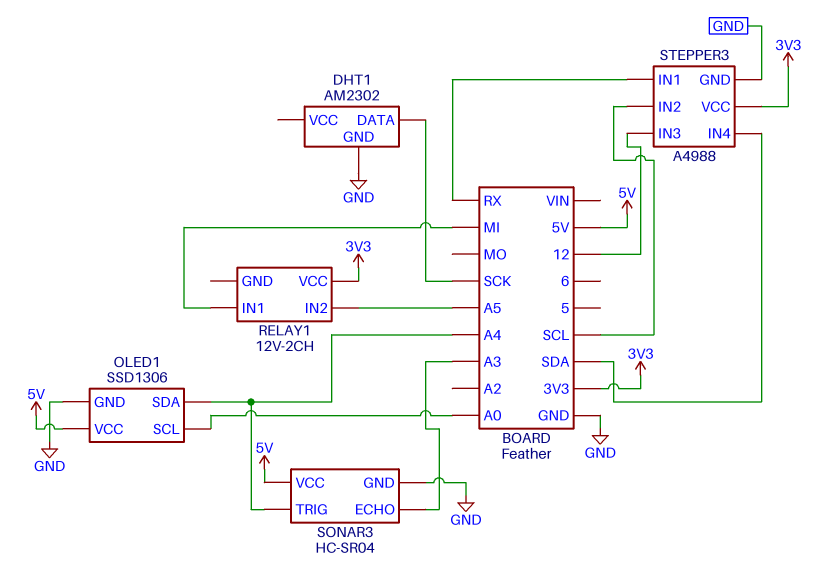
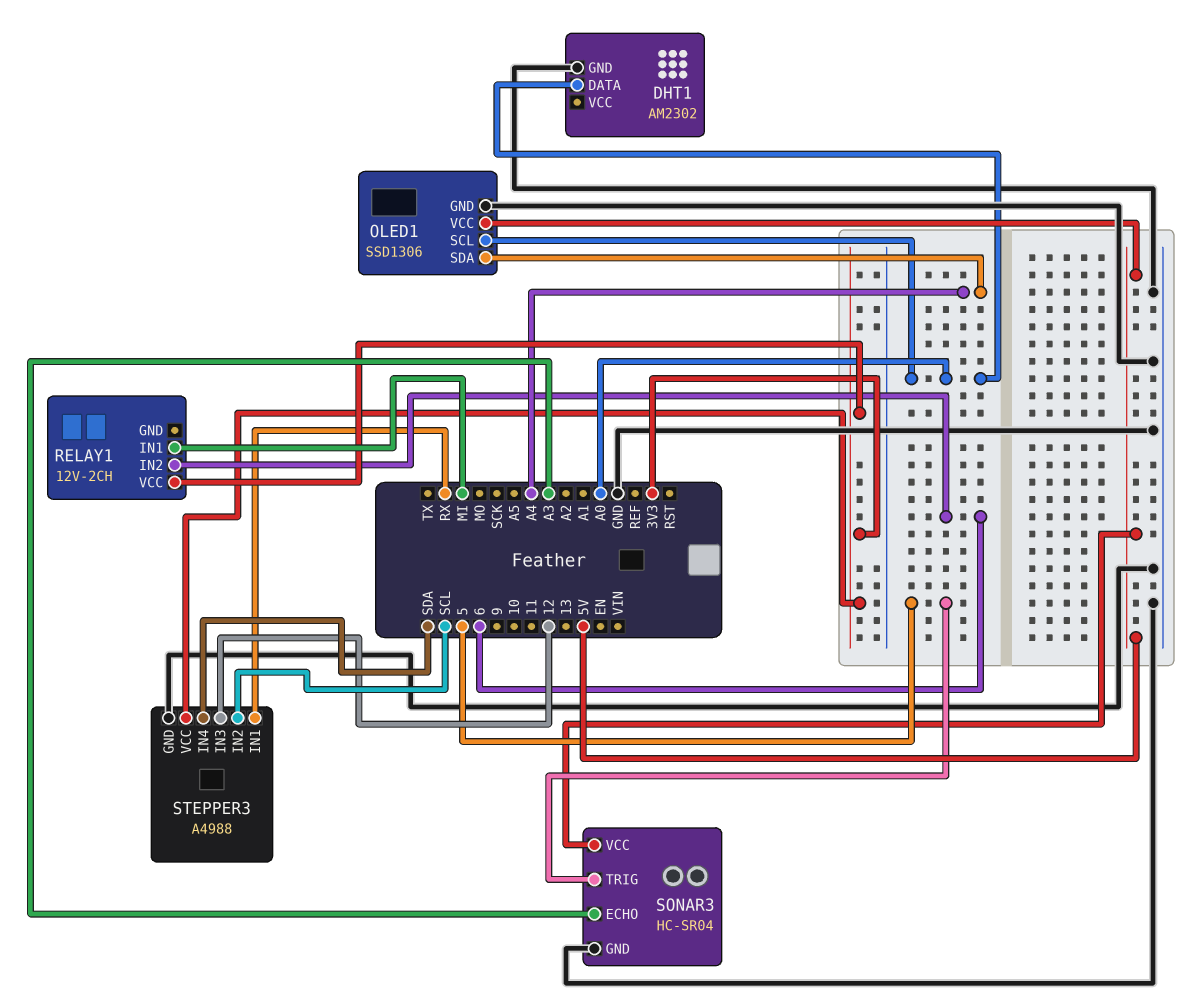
DHT1 pin DATA: SCK -> A0
RELAY1 pin IN2: A5 -> 6
SONAR3 pin TRIG: A4 -> 5

